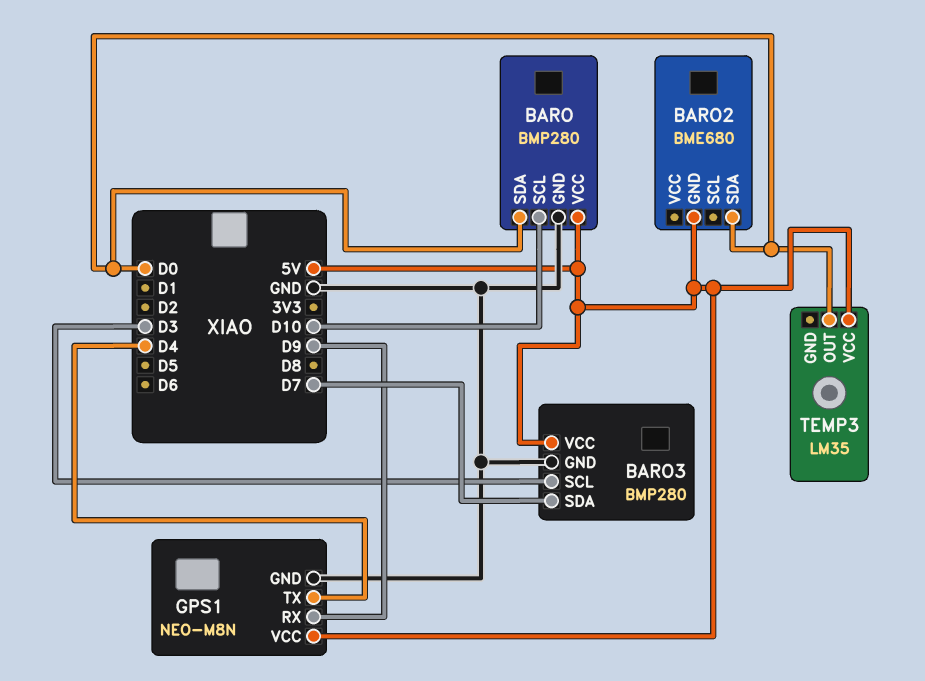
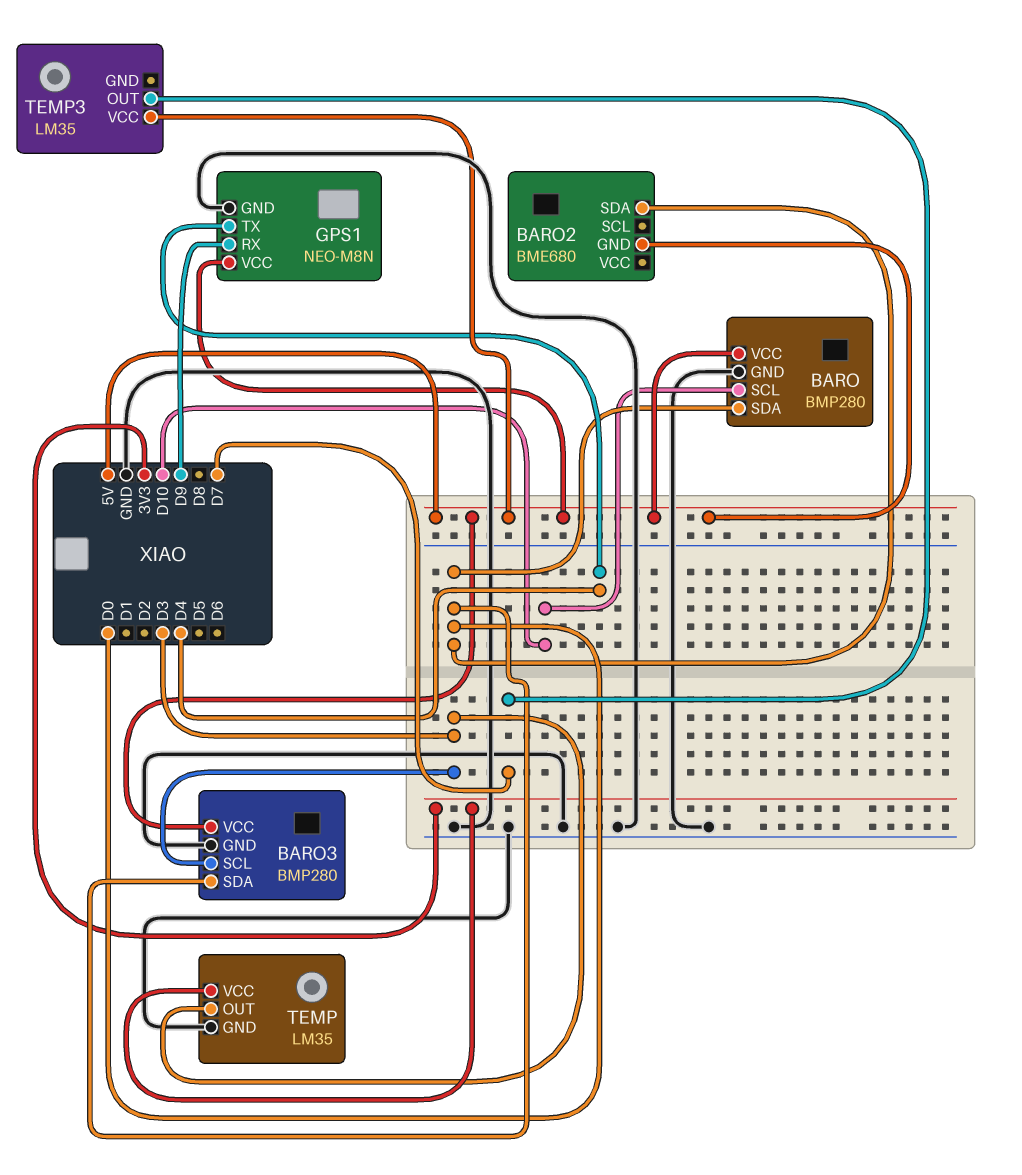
BARO3 pin SDA: D7 -> D0
TEMP: none -> LM35
TEMP pin GND: none -> GND
TEMP pin OUT: none -> D3
TEMP pin VCC: none -> 3V3
TEMP3 pin OUT: D0 -> D7

